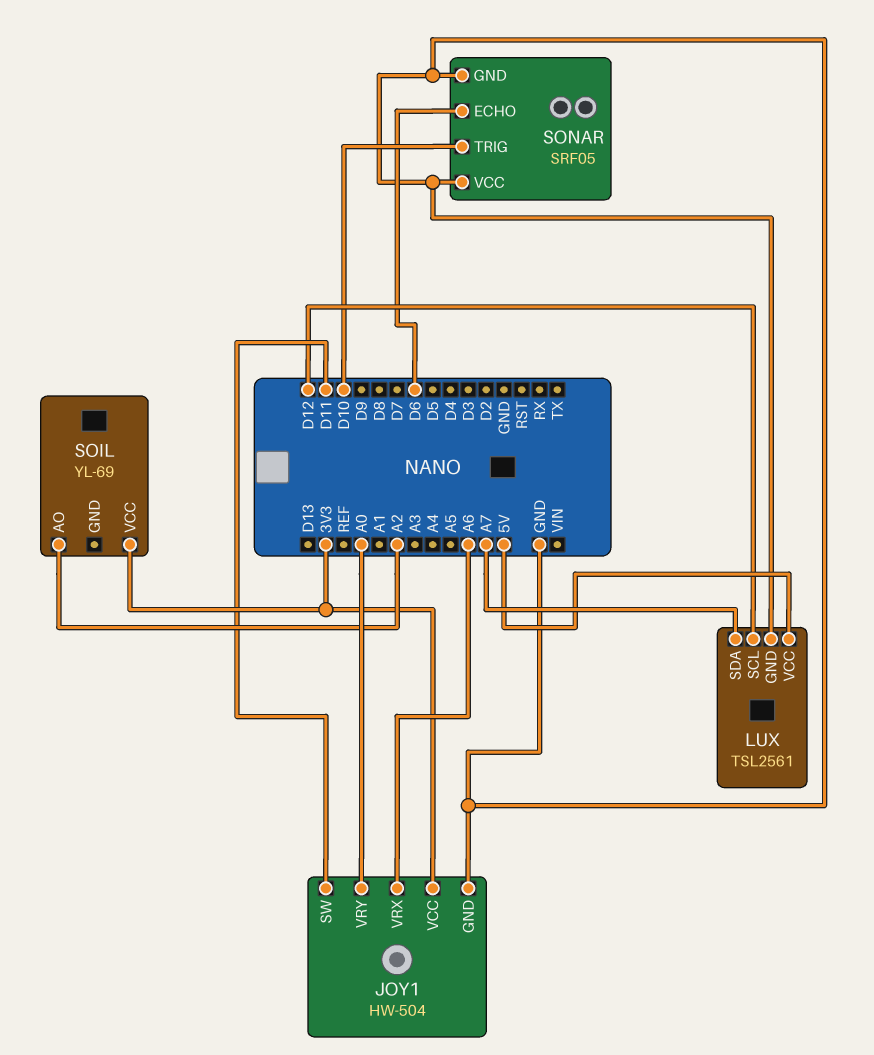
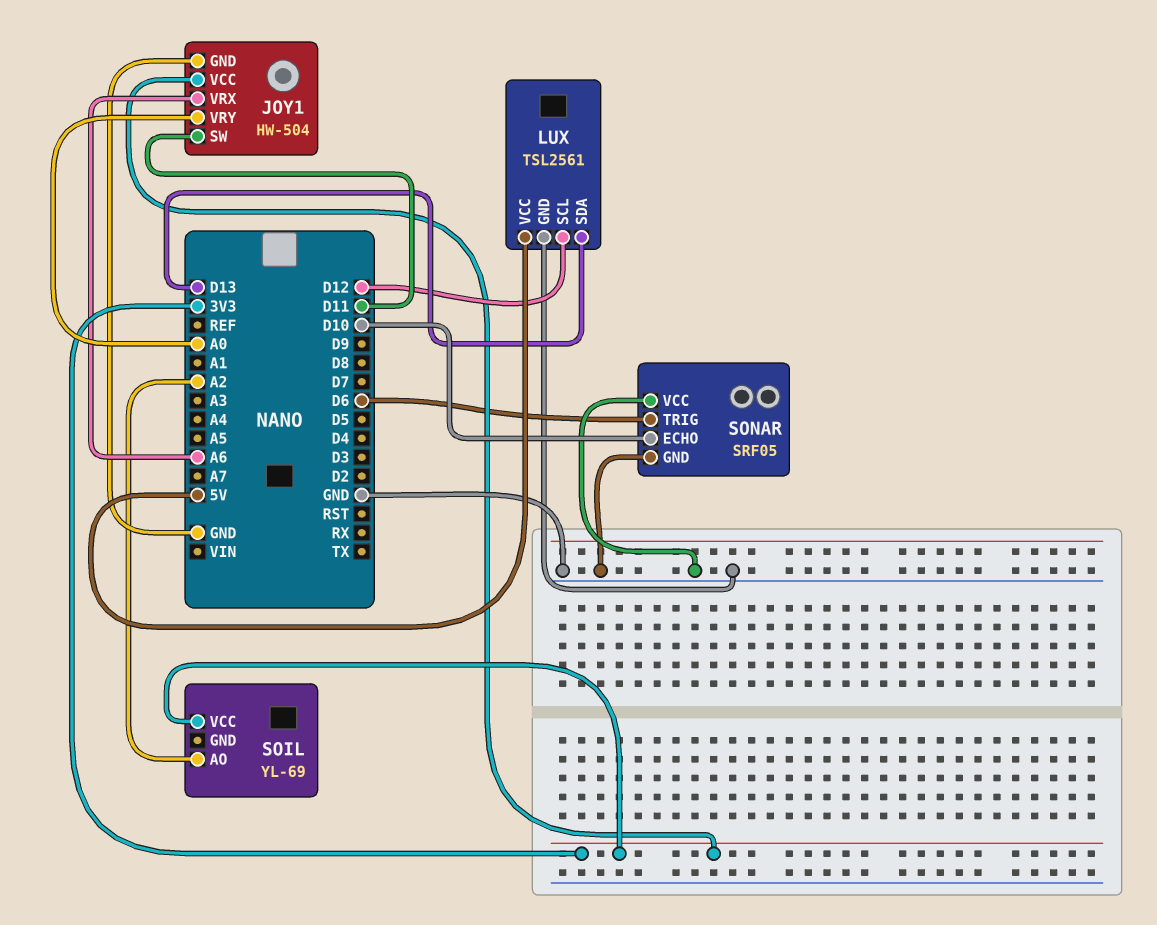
LUX pin SDA: A7 -> D13
SONAR pin ECHO: D6 -> D10
SONAR pin TRIG: D10 -> D6

